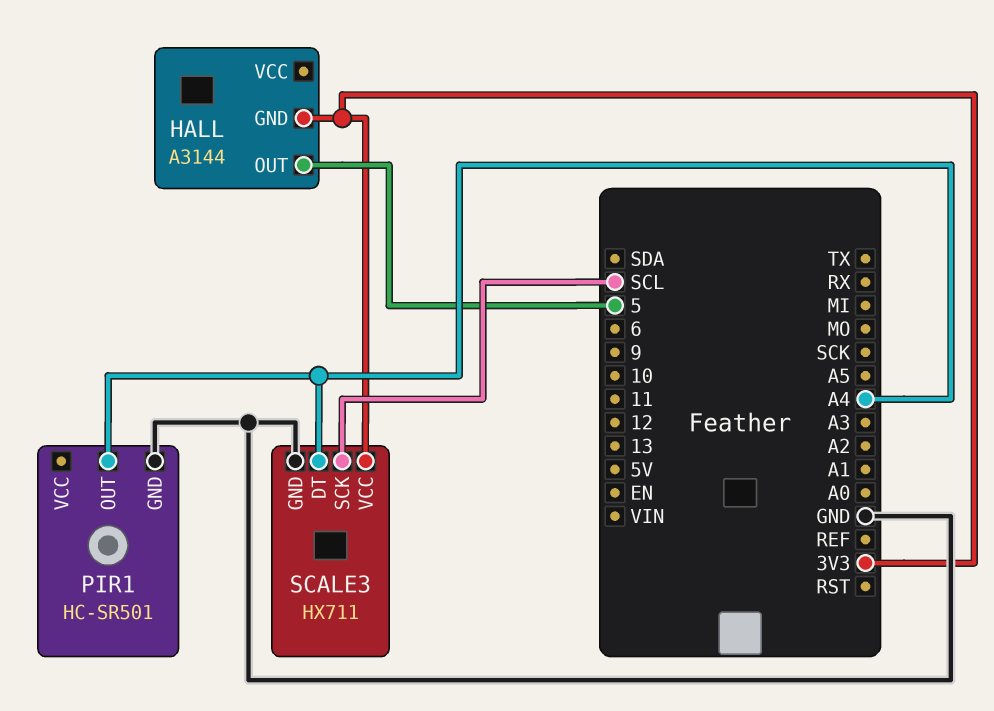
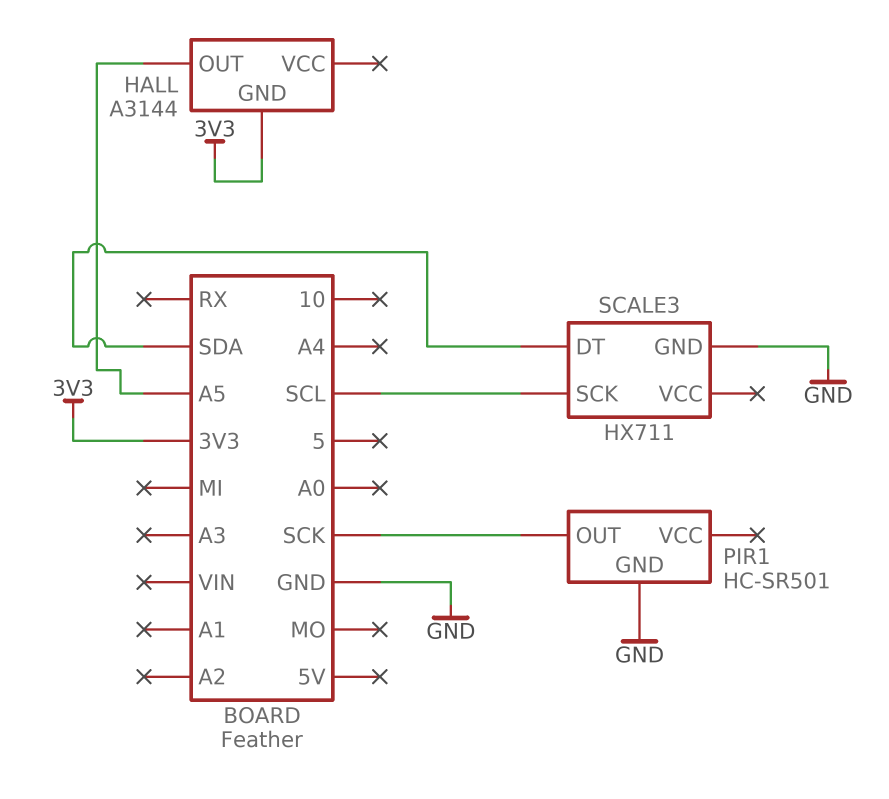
HALL pin OUT: 5 -> A5
PIR1 pin OUT: A4 -> SCK
SCALE3 pin DT: A4 -> SDA
SCALE3 pin VCC: 3V3 -> none

